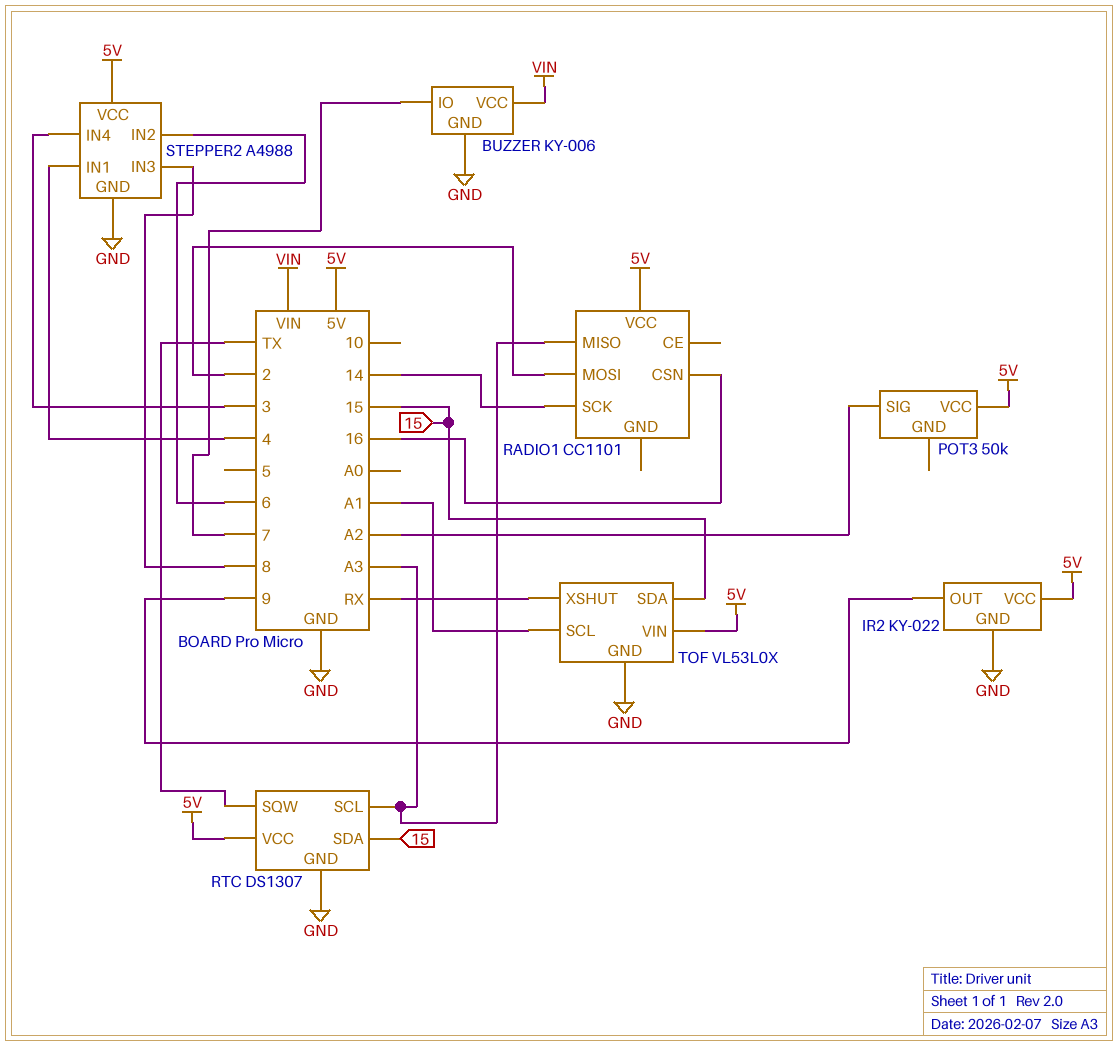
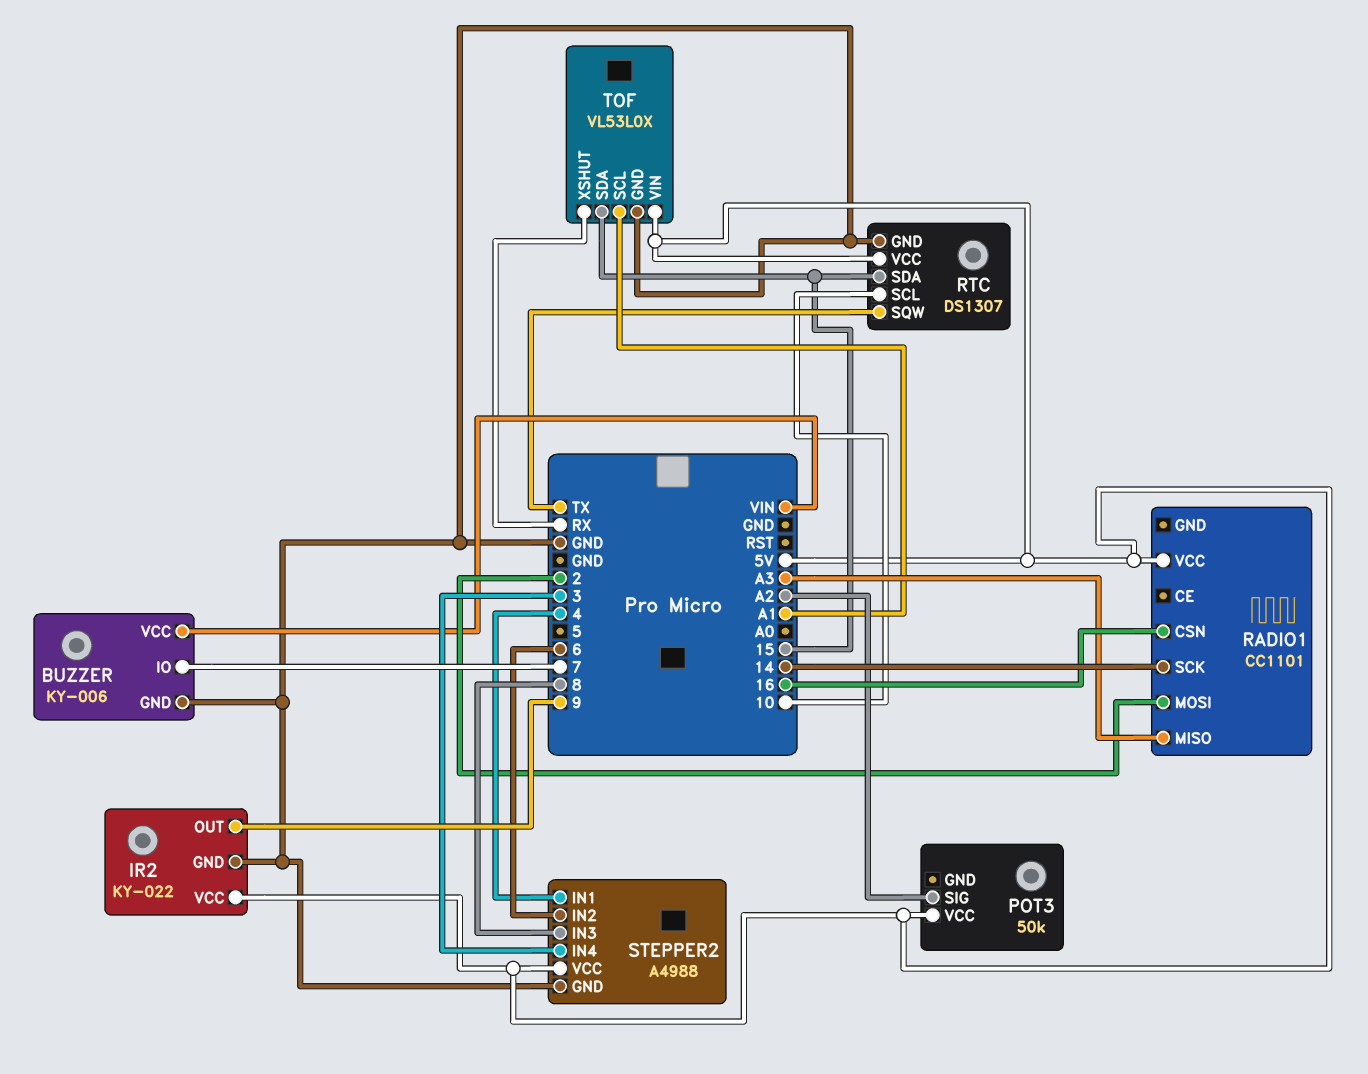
RTC pin SCL: A3 -> 10

